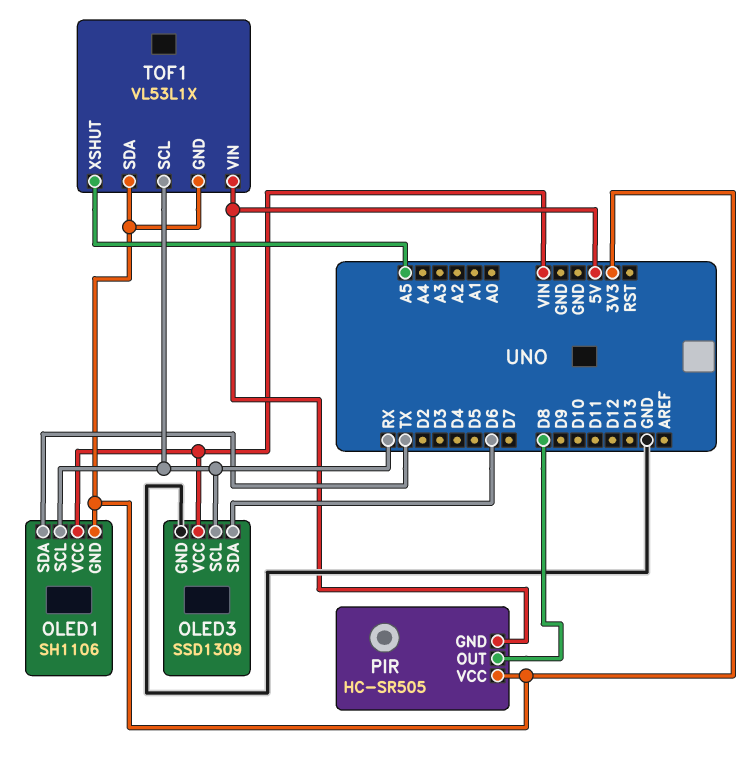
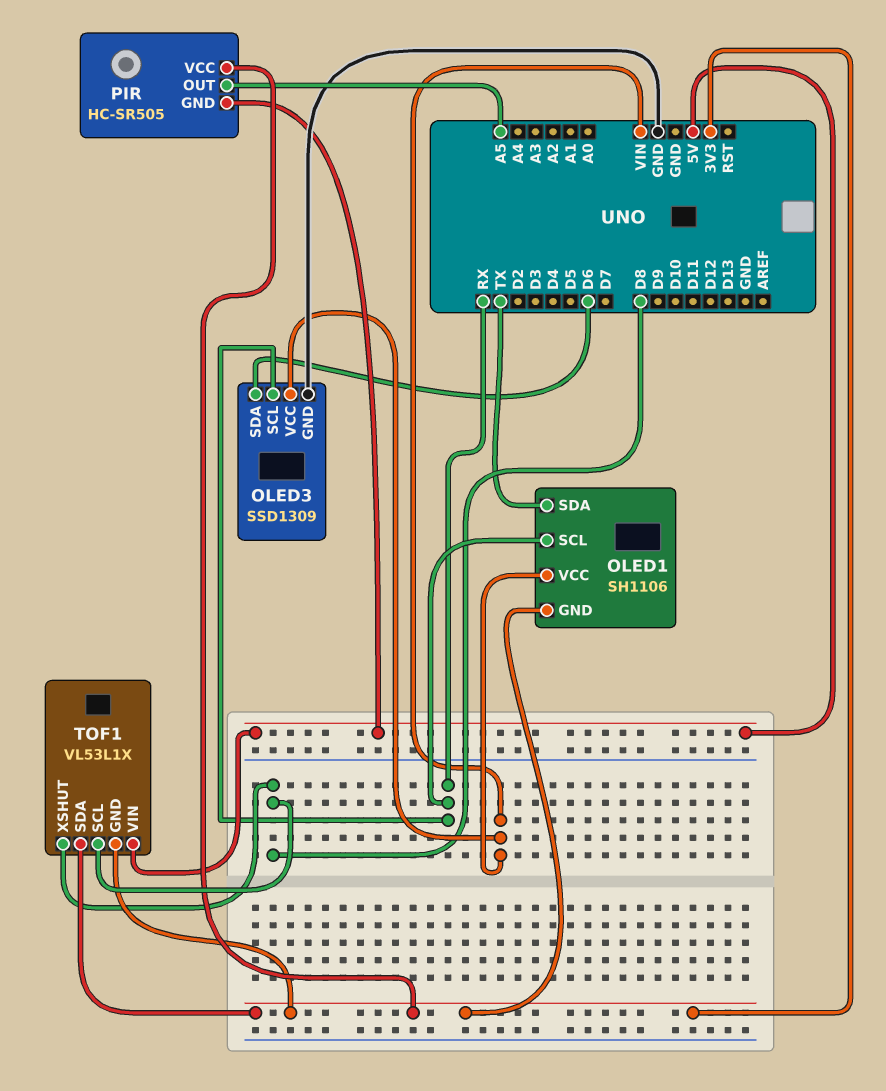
PIR pin OUT: D8 -> A5
TOF1 pin SCL: RX -> D8
TOF1 pin XSHUT: A5 -> D8

